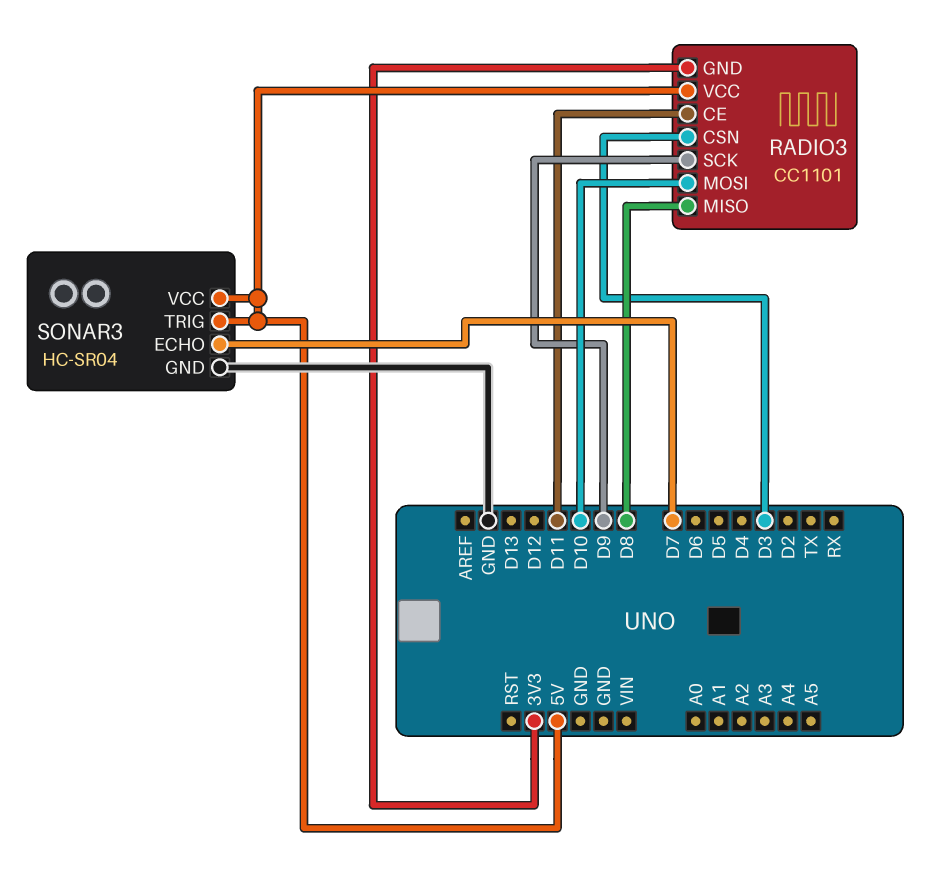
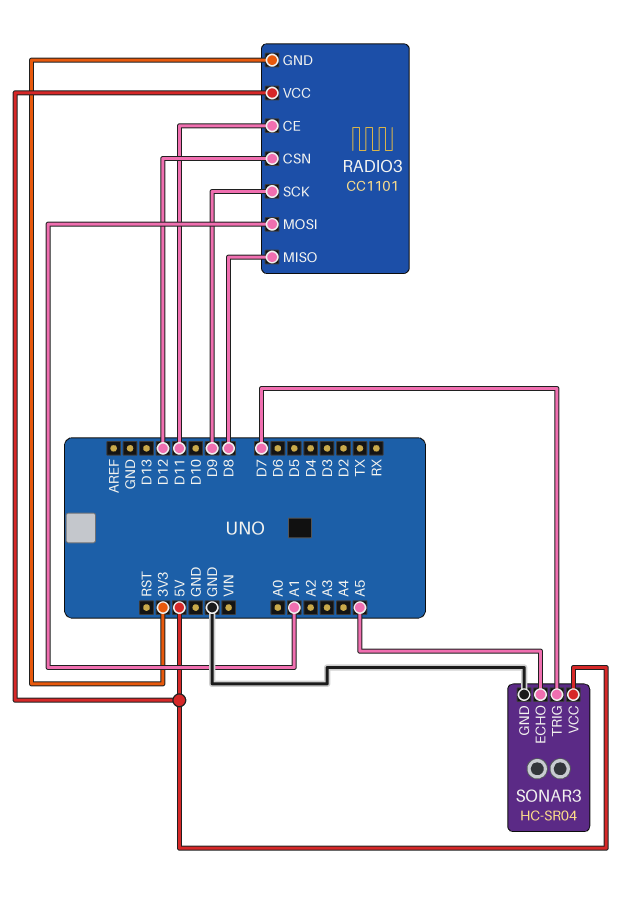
RADIO3 pin CSN: D3 -> D12
RADIO3 pin MOSI: D10 -> A1
SONAR3 pin ECHO: D7 -> A5
SONAR3 pin TRIG: 5V -> D7

